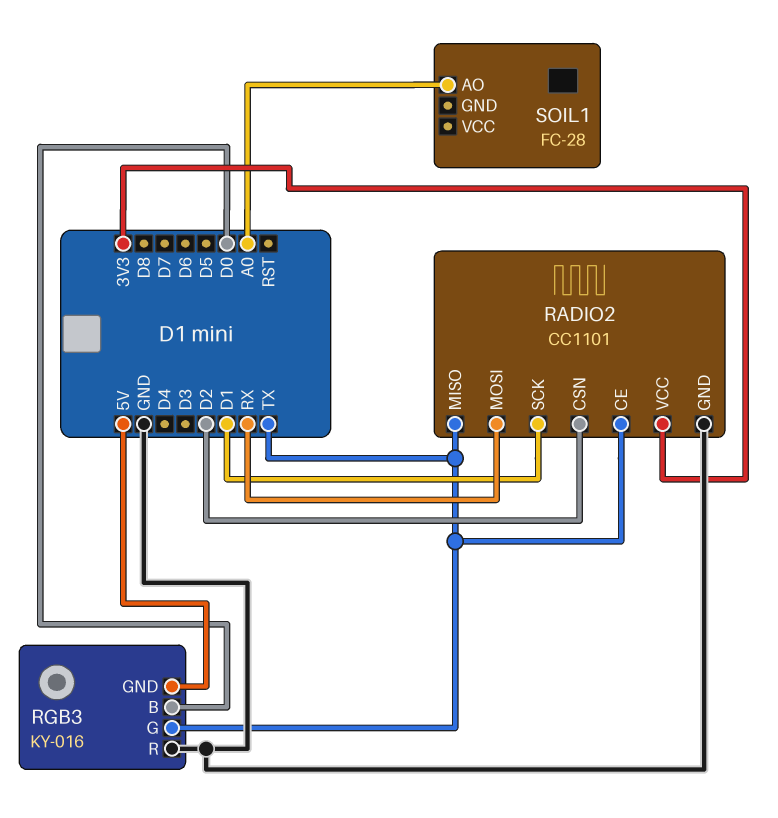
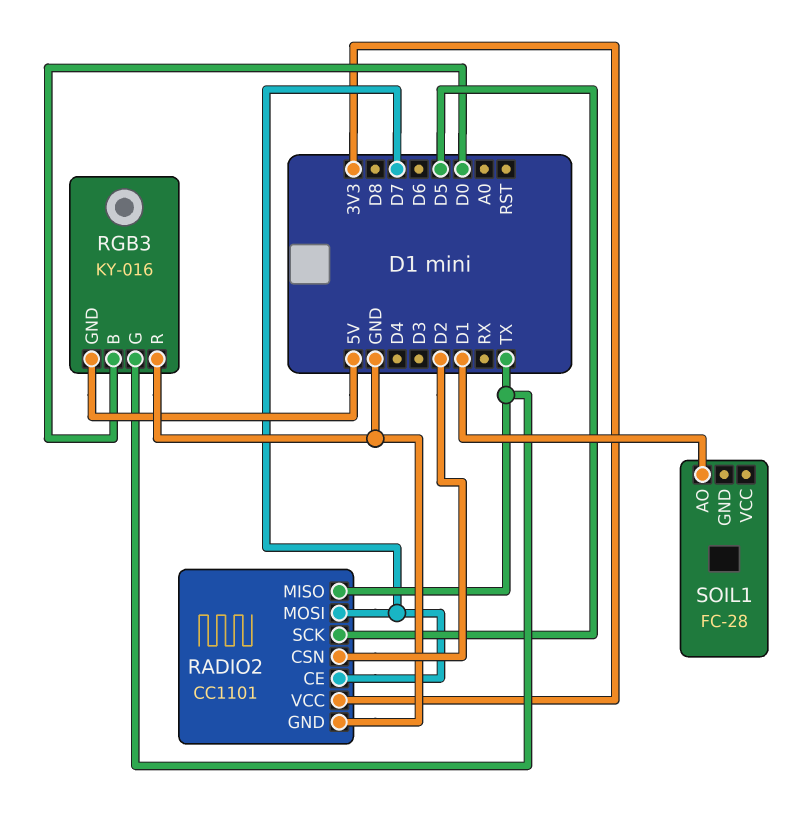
RADIO2 pin CE: TX -> D7
RADIO2 pin MOSI: RX -> D7
RADIO2 pin SCK: D1 -> D5
SOIL1 pin AO: A0 -> D1

